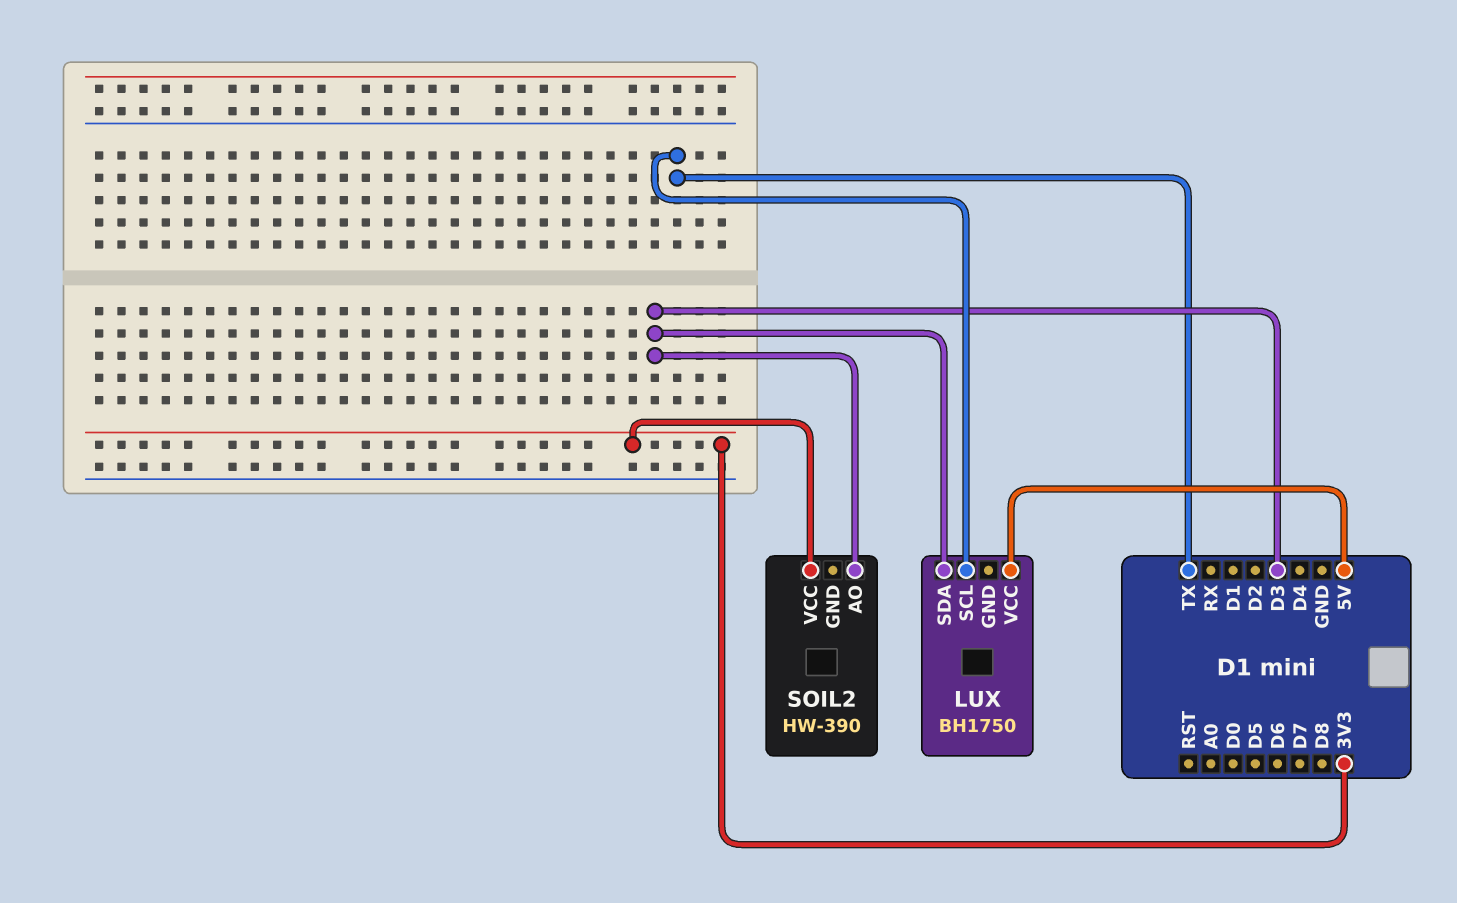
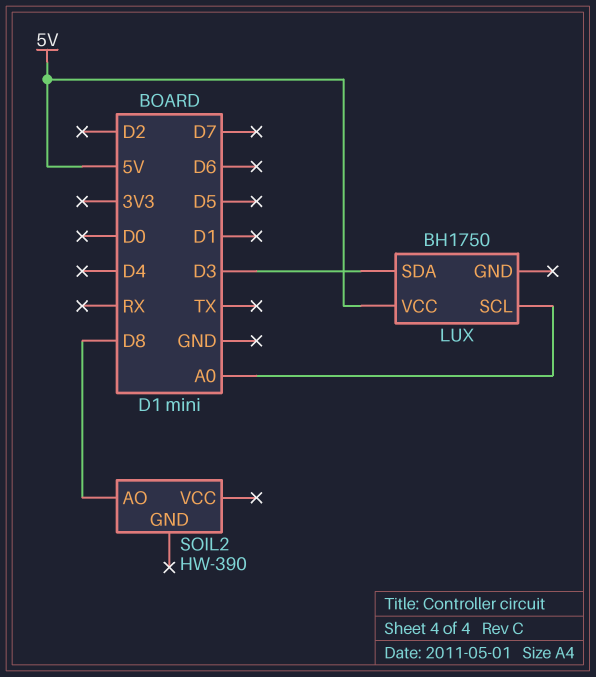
LUX pin SCL: TX -> A0
SOIL2 pin AO: D3 -> D8
SOIL2 pin VCC: 3V3 -> none

